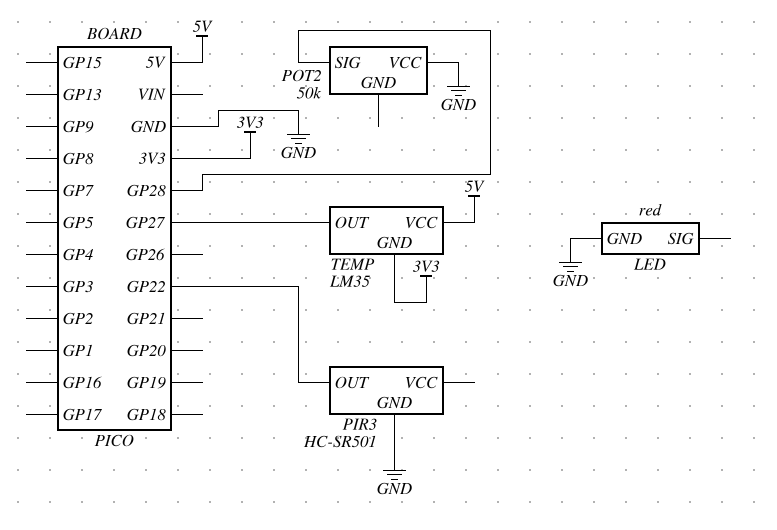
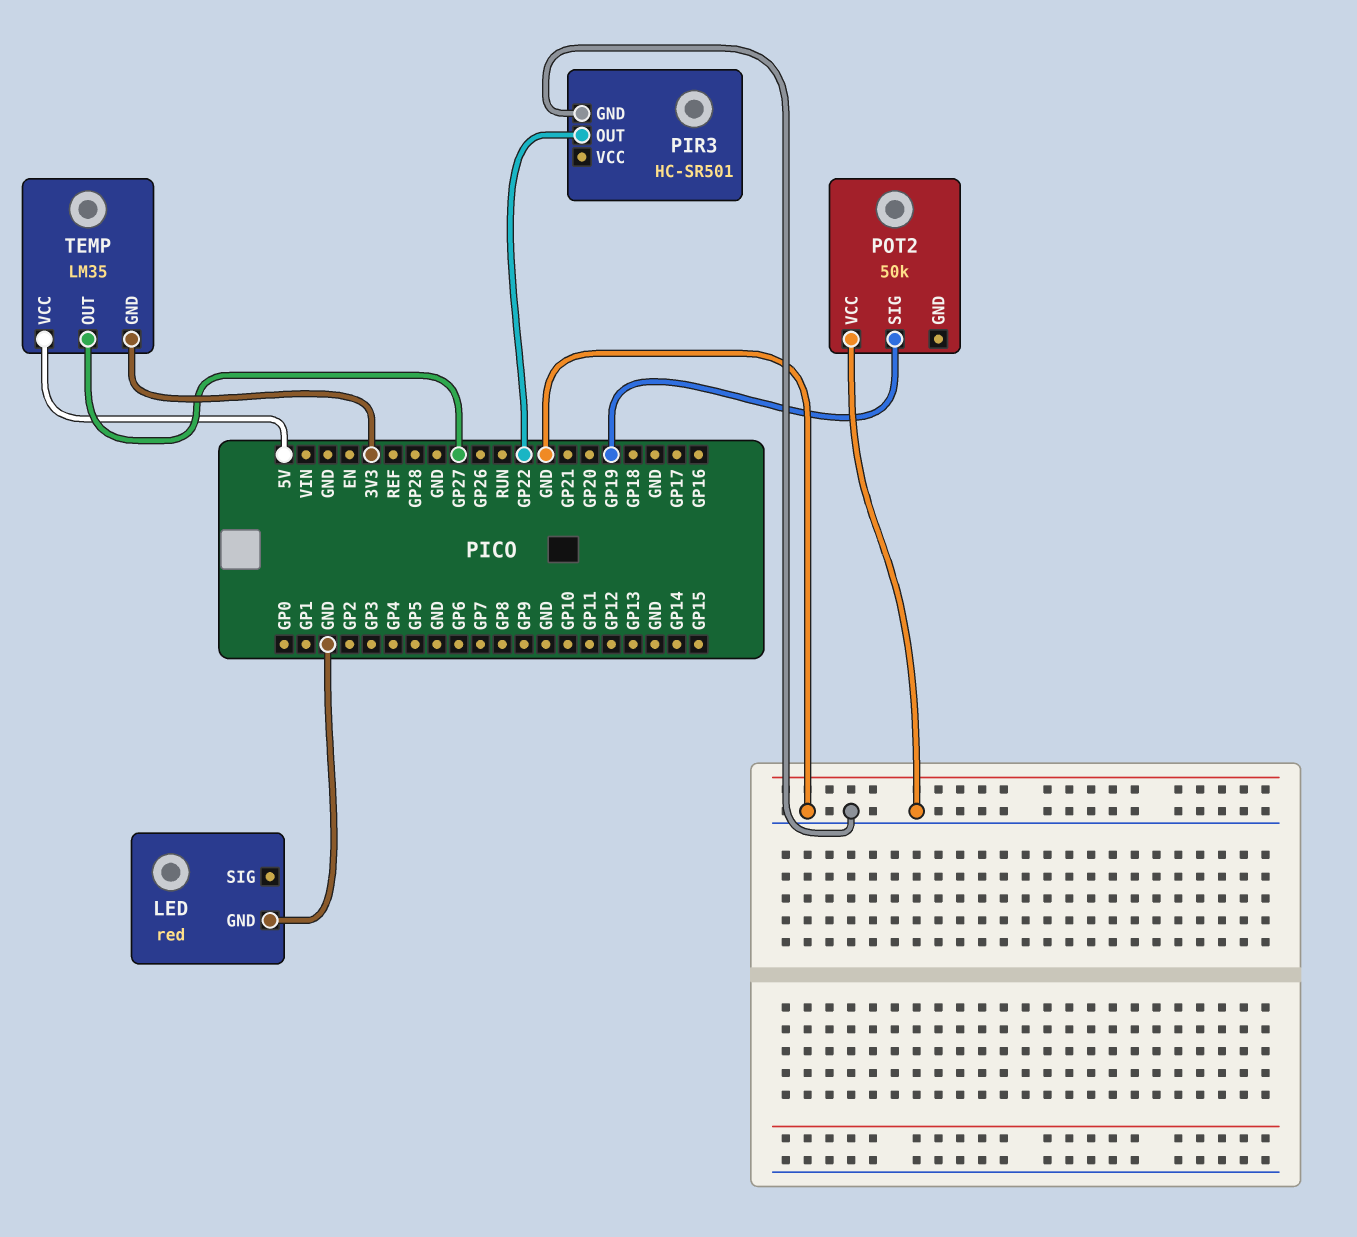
POT2 pin SIG: GP28 -> GP19

